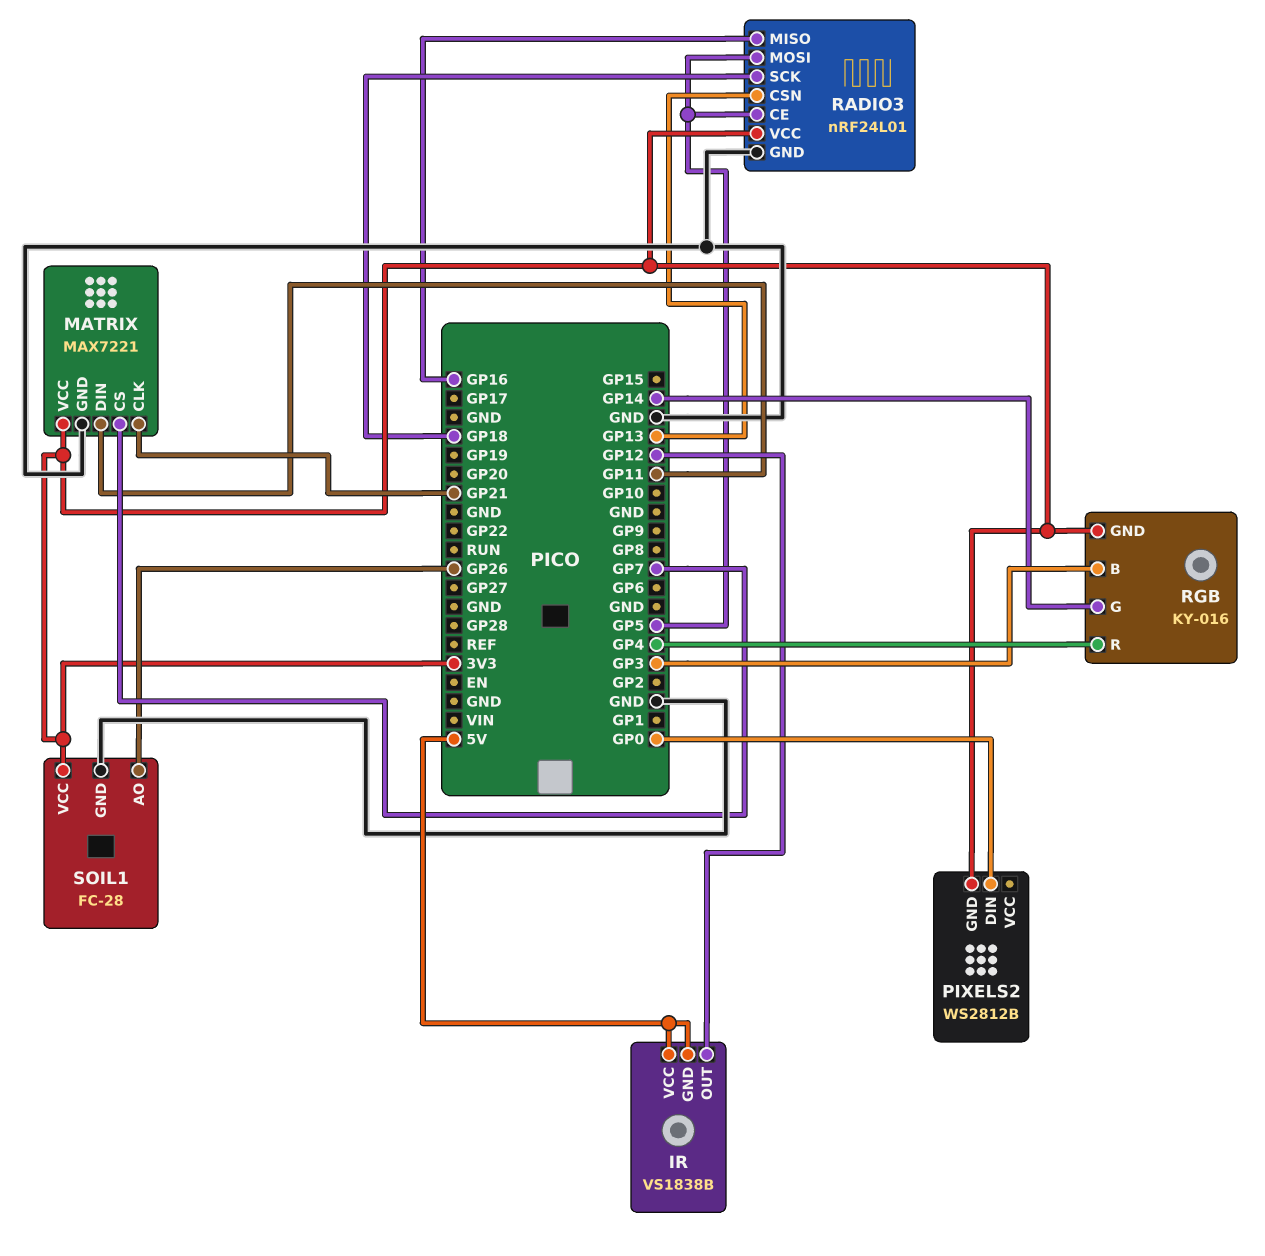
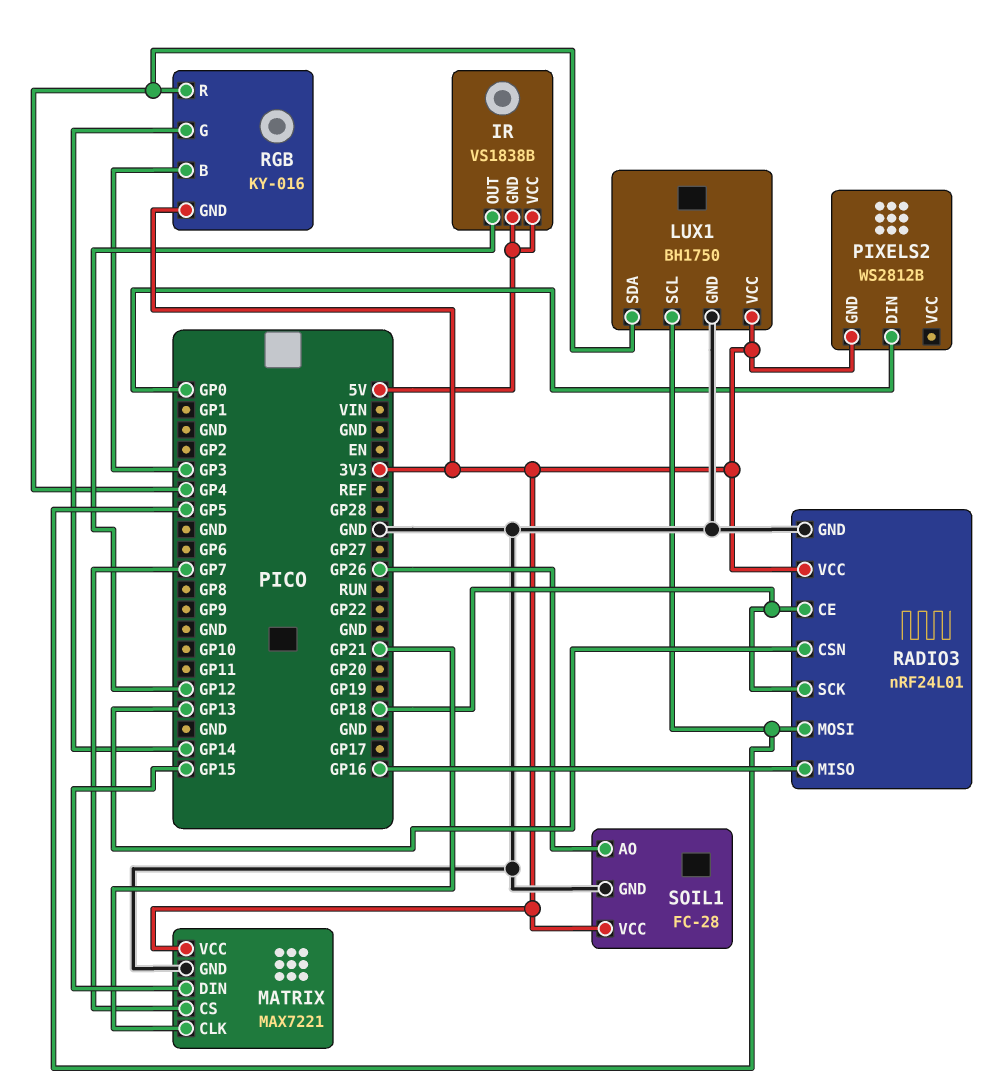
LUX1: none -> BH1750
LUX1 pin GND: none -> GND
LUX1 pin SCL: none -> GP5
LUX1 pin SDA: none -> GP4
LUX1 pin VCC: none -> 3V3
MATRIX pin DIN: GP11 -> GP15
RADIO3 pin CE: GP5 -> GP18

